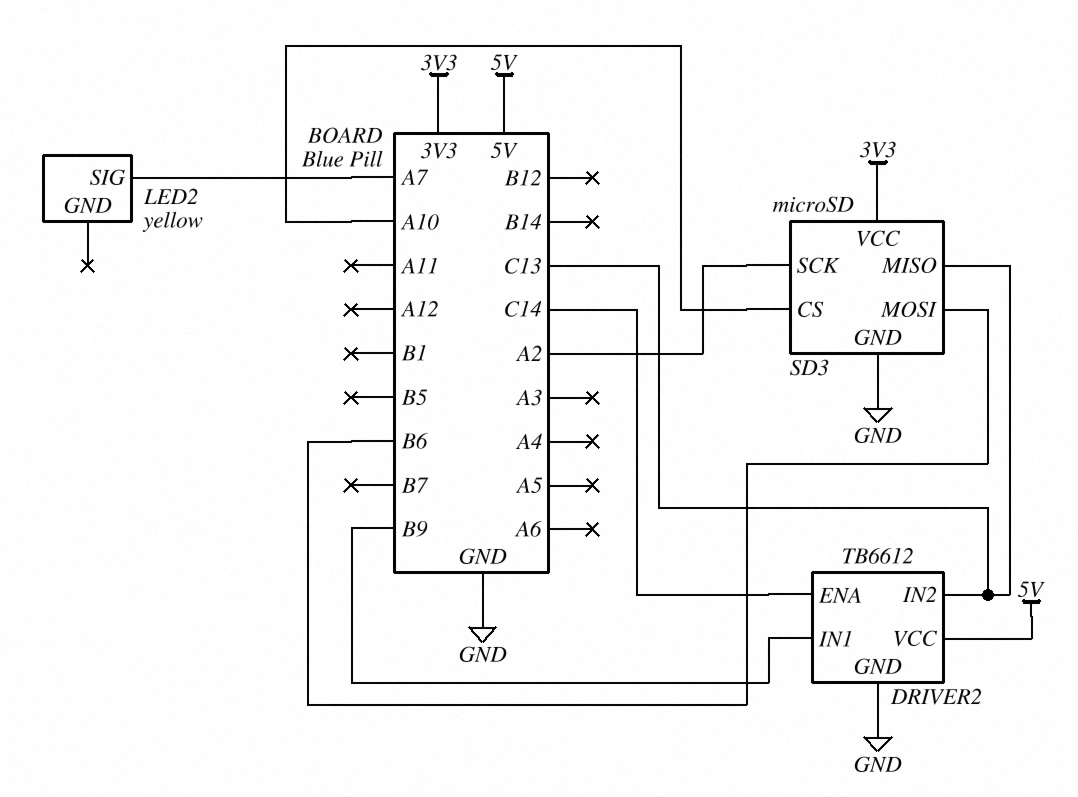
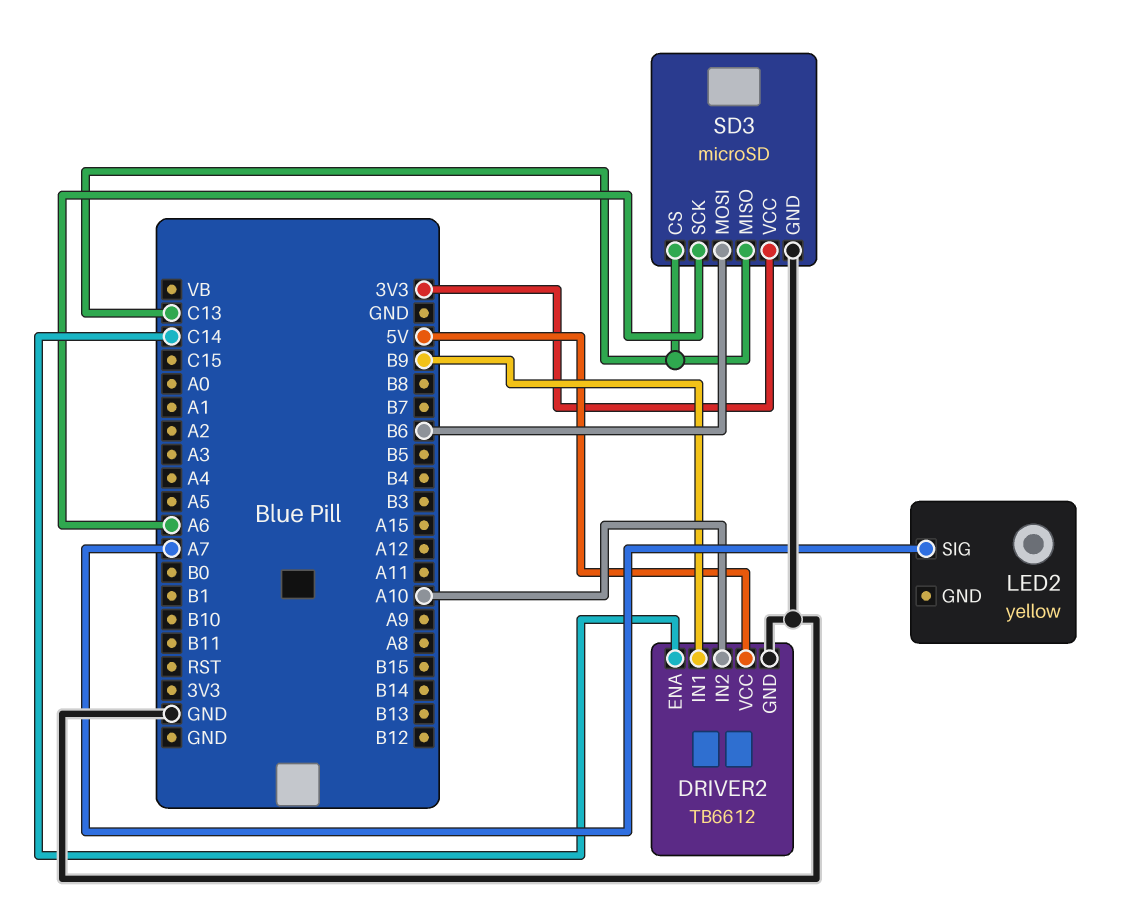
DRIVER2 pin IN2: C13 -> A10
SD3 pin CS: A10 -> C13
SD3 pin SCK: A2 -> A6

